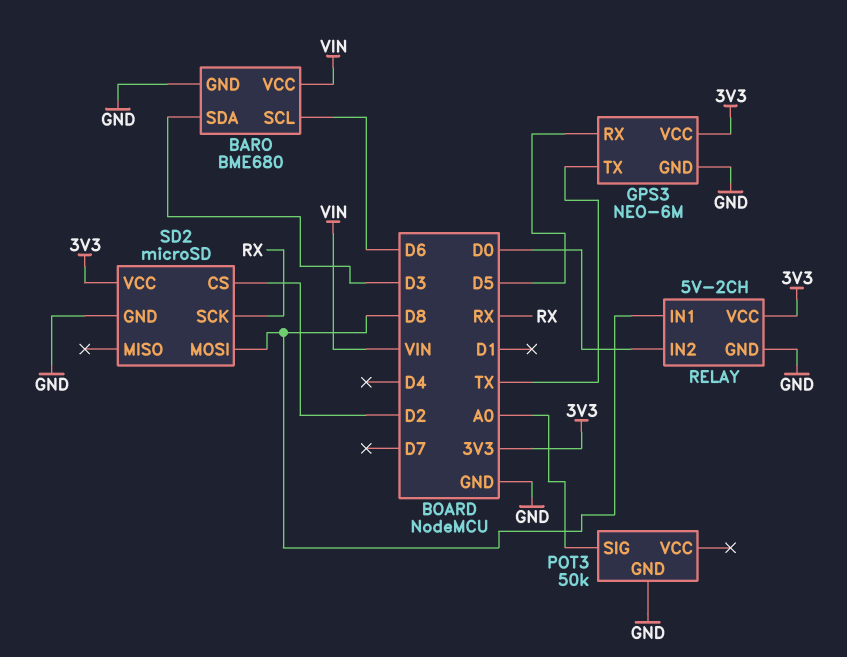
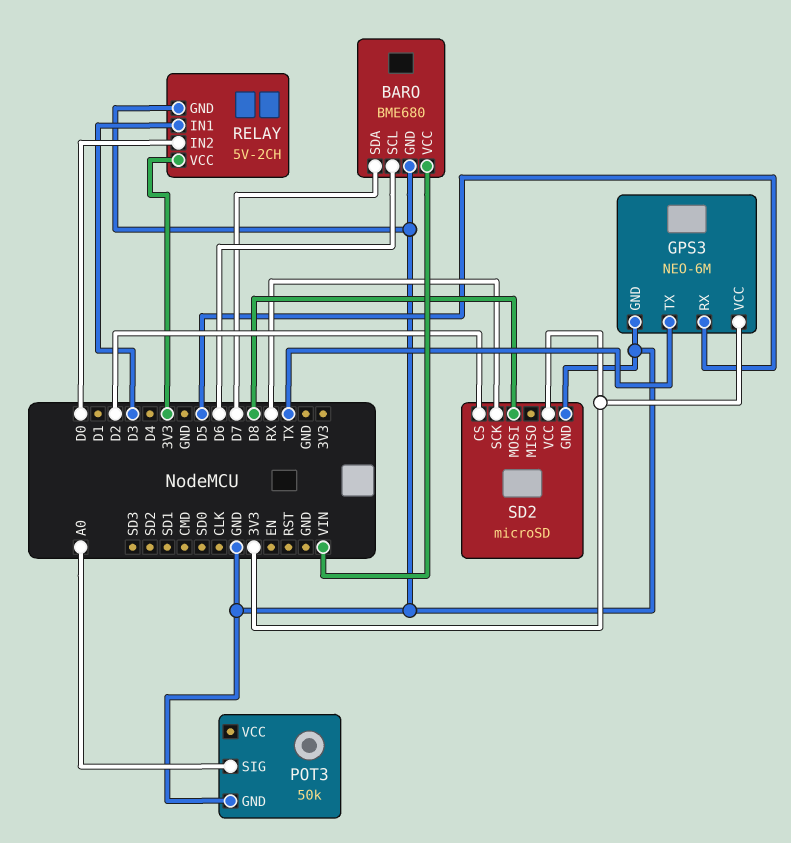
BARO pin SDA: D3 -> D7
RELAY pin IN1: D8 -> D3

